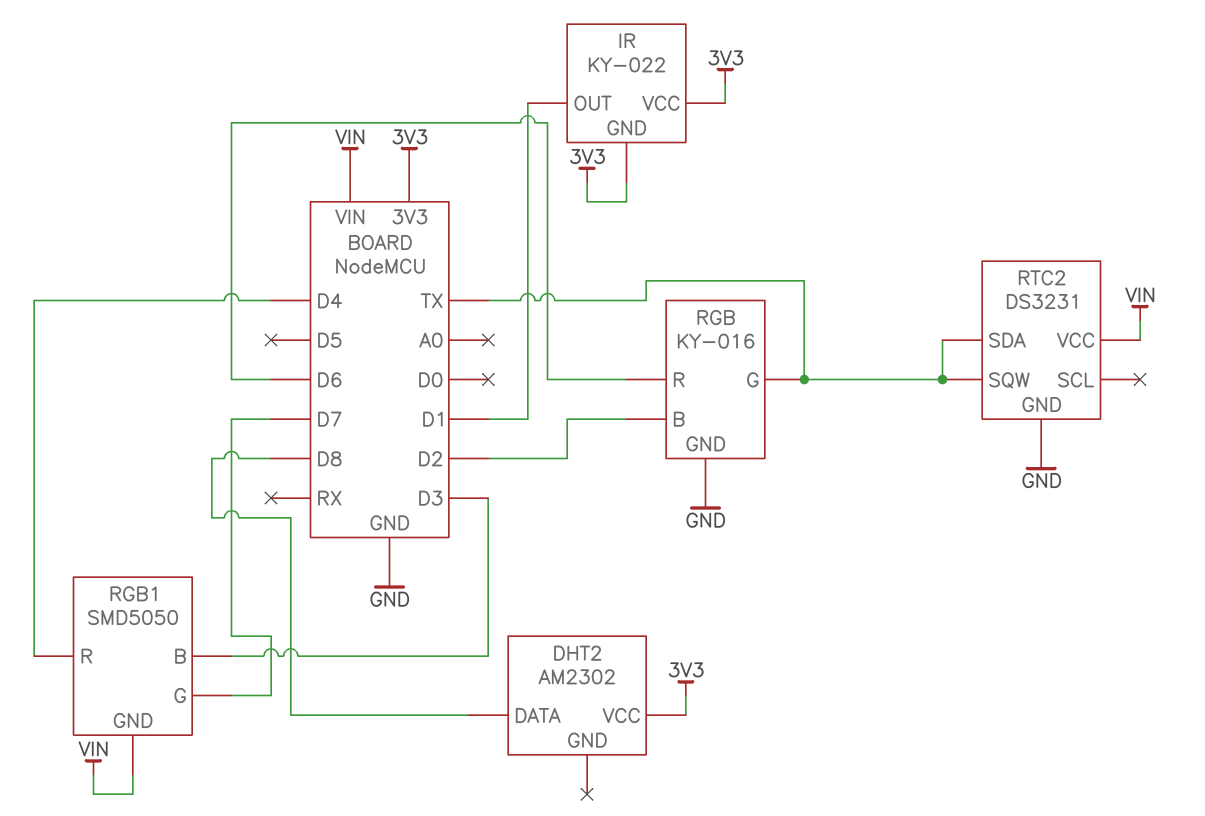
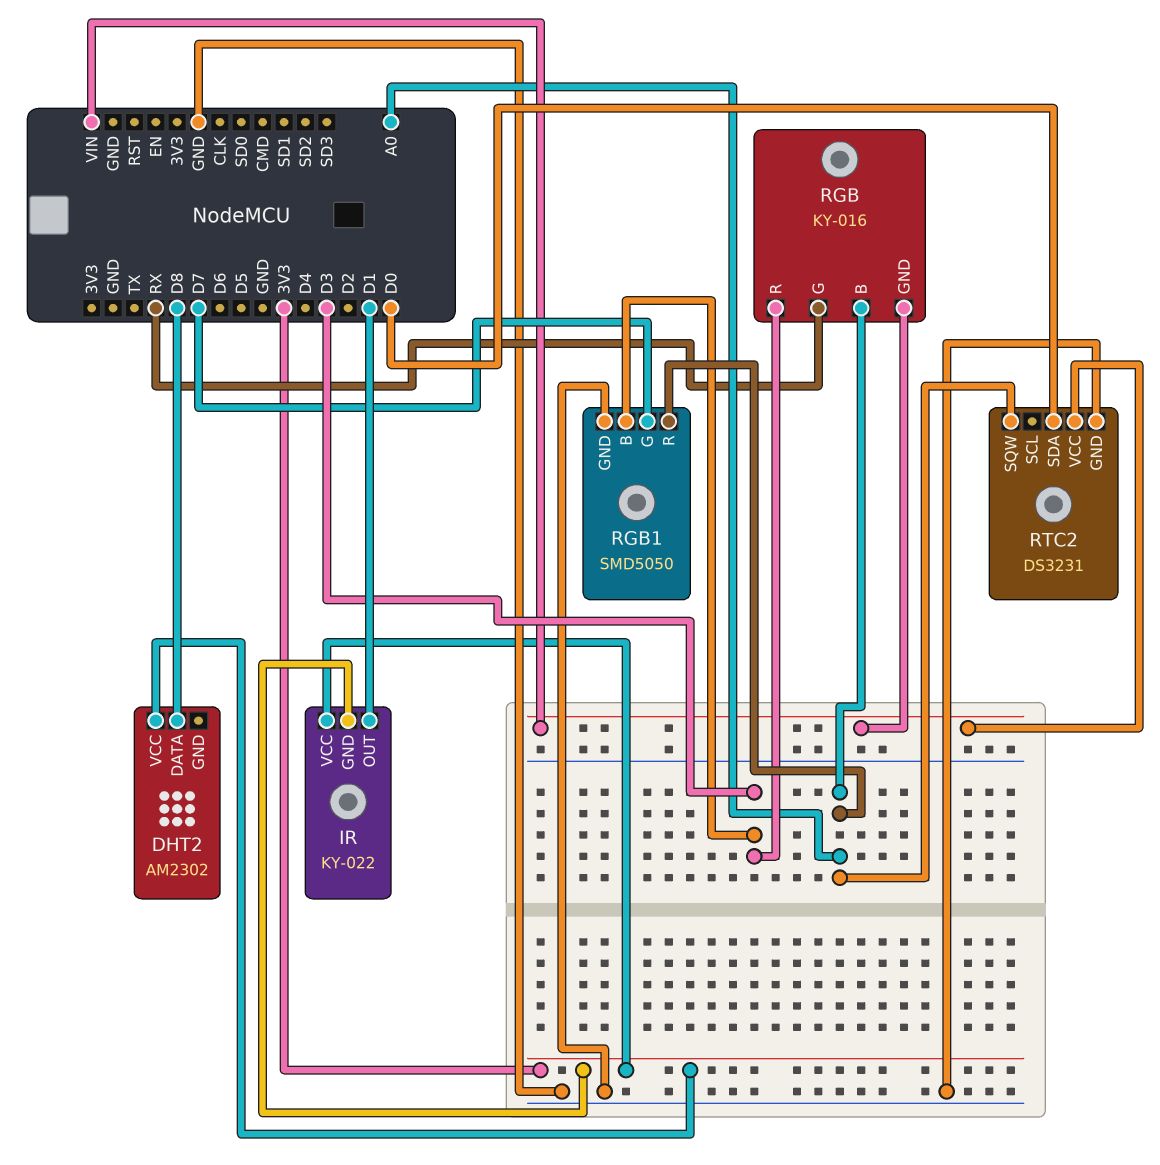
RGB pin B: D2 -> A0
RGB pin G: TX -> RX
RGB pin GND: GND -> VIN
RGB pin R: D6 -> D3
RGB1 pin GND: VIN -> GND
RGB1 pin R: D4 -> A0
RTC2 pin SDA: TX -> D0
RTC2 pin SQW: TX -> A0

